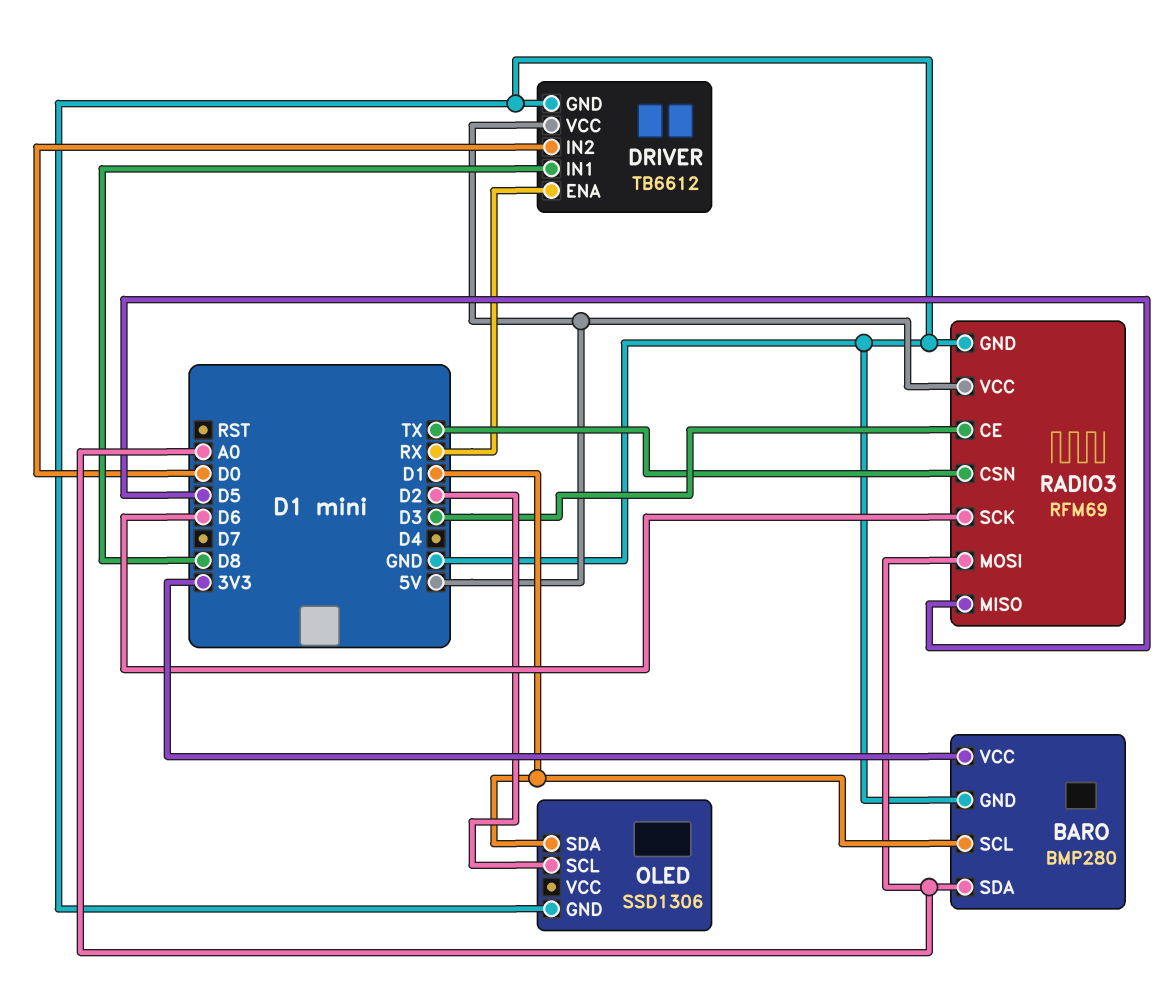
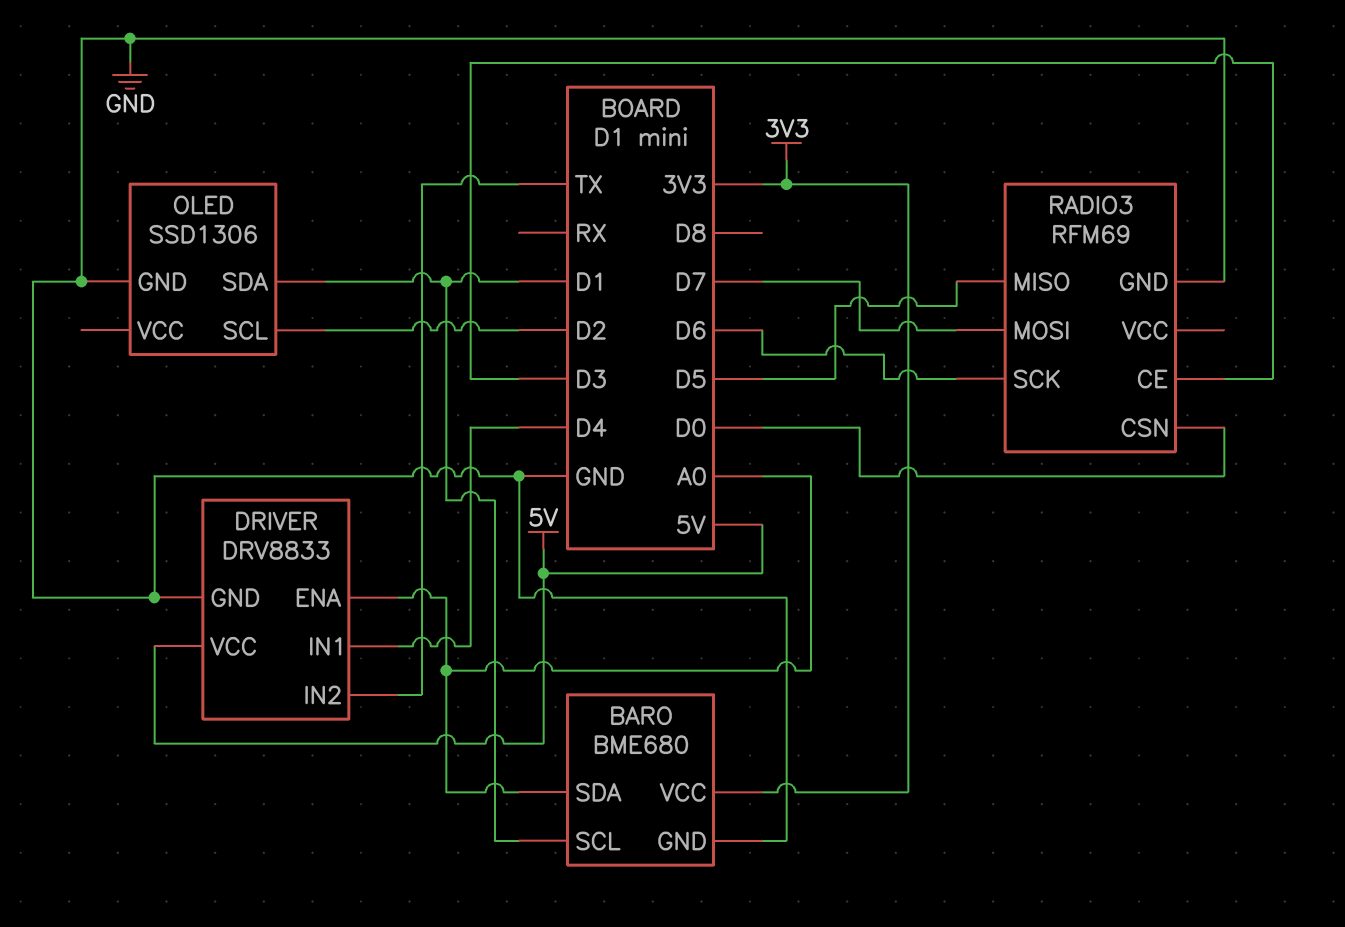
BARO: BMP280 -> BME680
DRIVER: TB6612 -> DRV8833
DRIVER pin ENA: RX -> A0
DRIVER pin IN1: D8 -> D4
DRIVER pin IN2: D0 -> TX
RADIO3 pin CSN: TX -> D0
RADIO3 pin MOSI: A0 -> D7
RADIO3 pin VCC: 5V -> none

